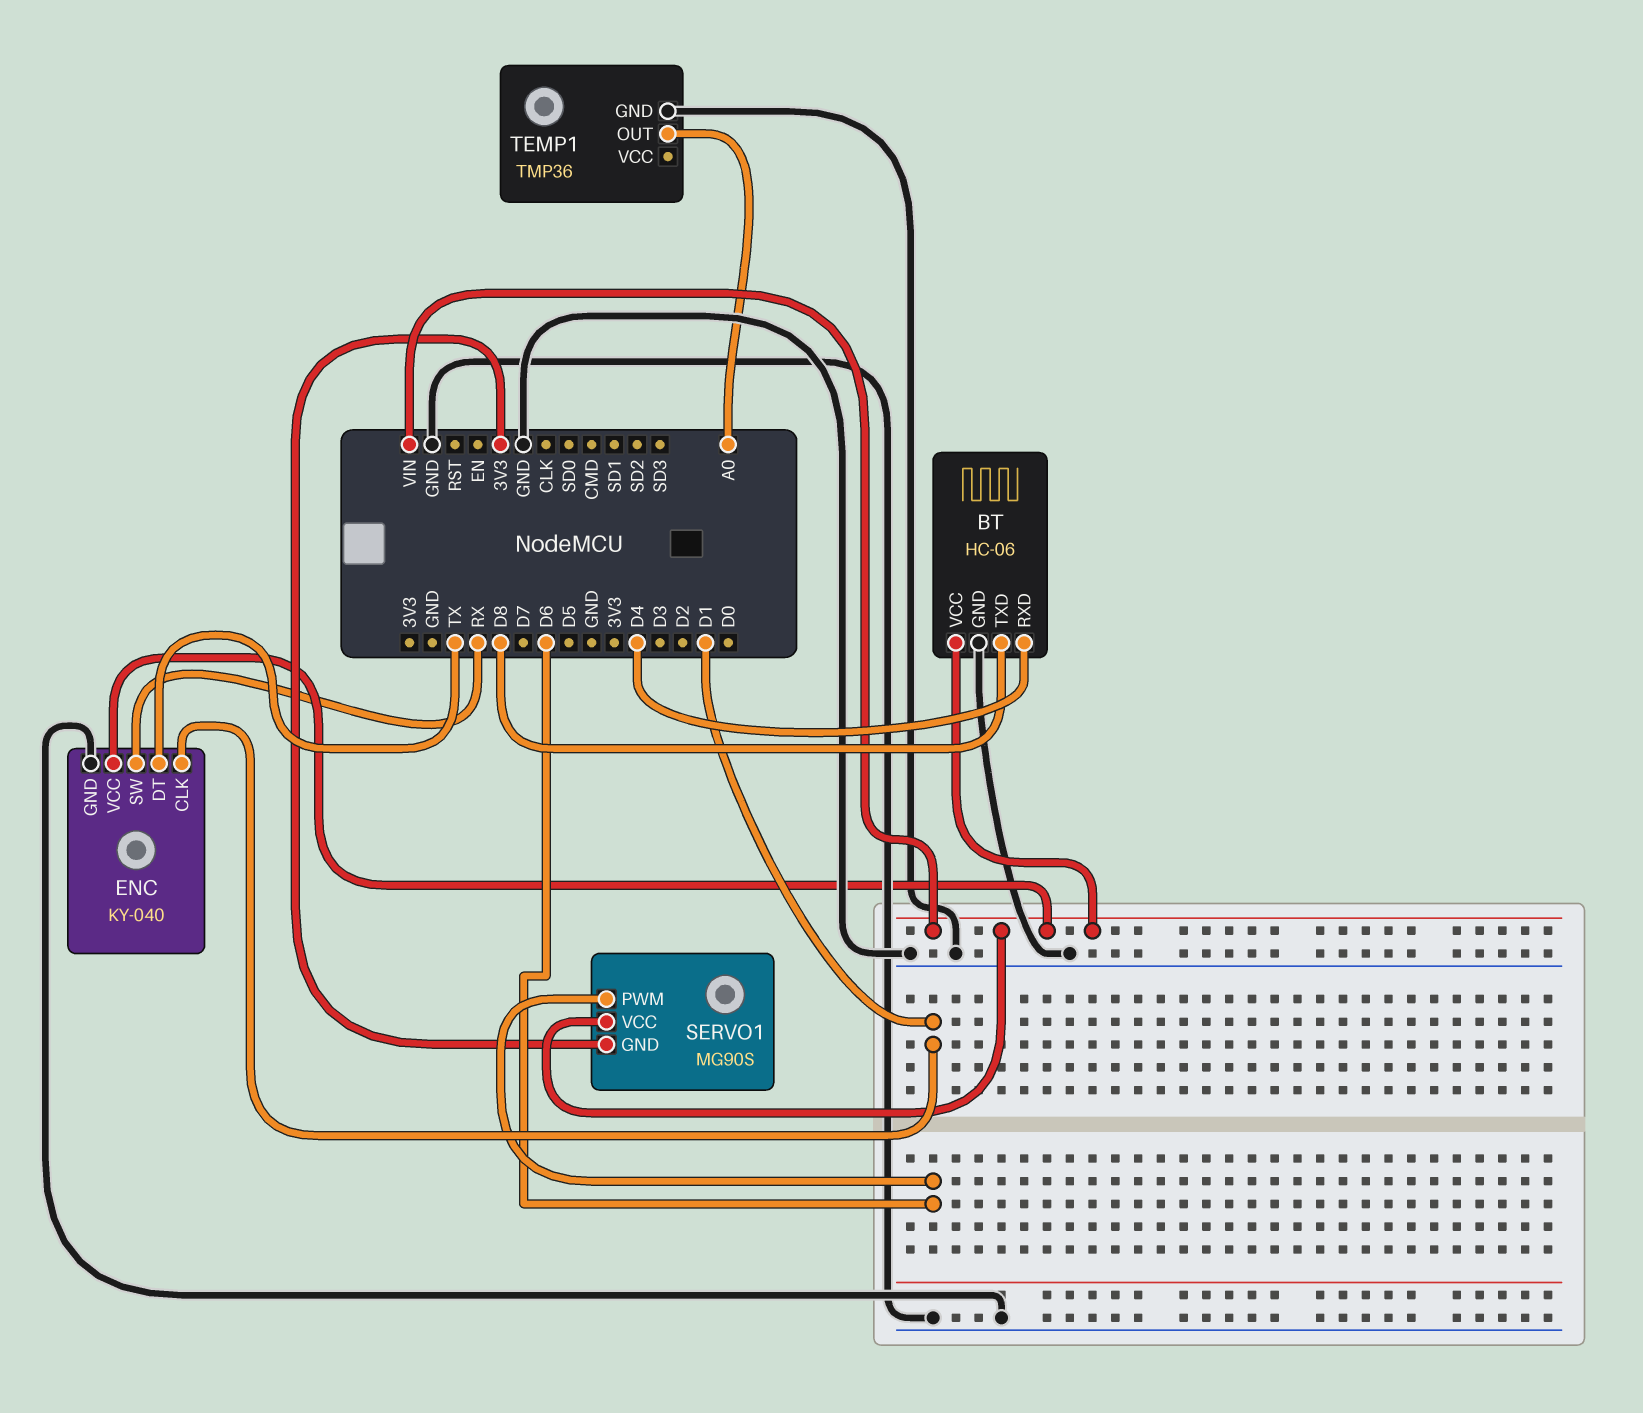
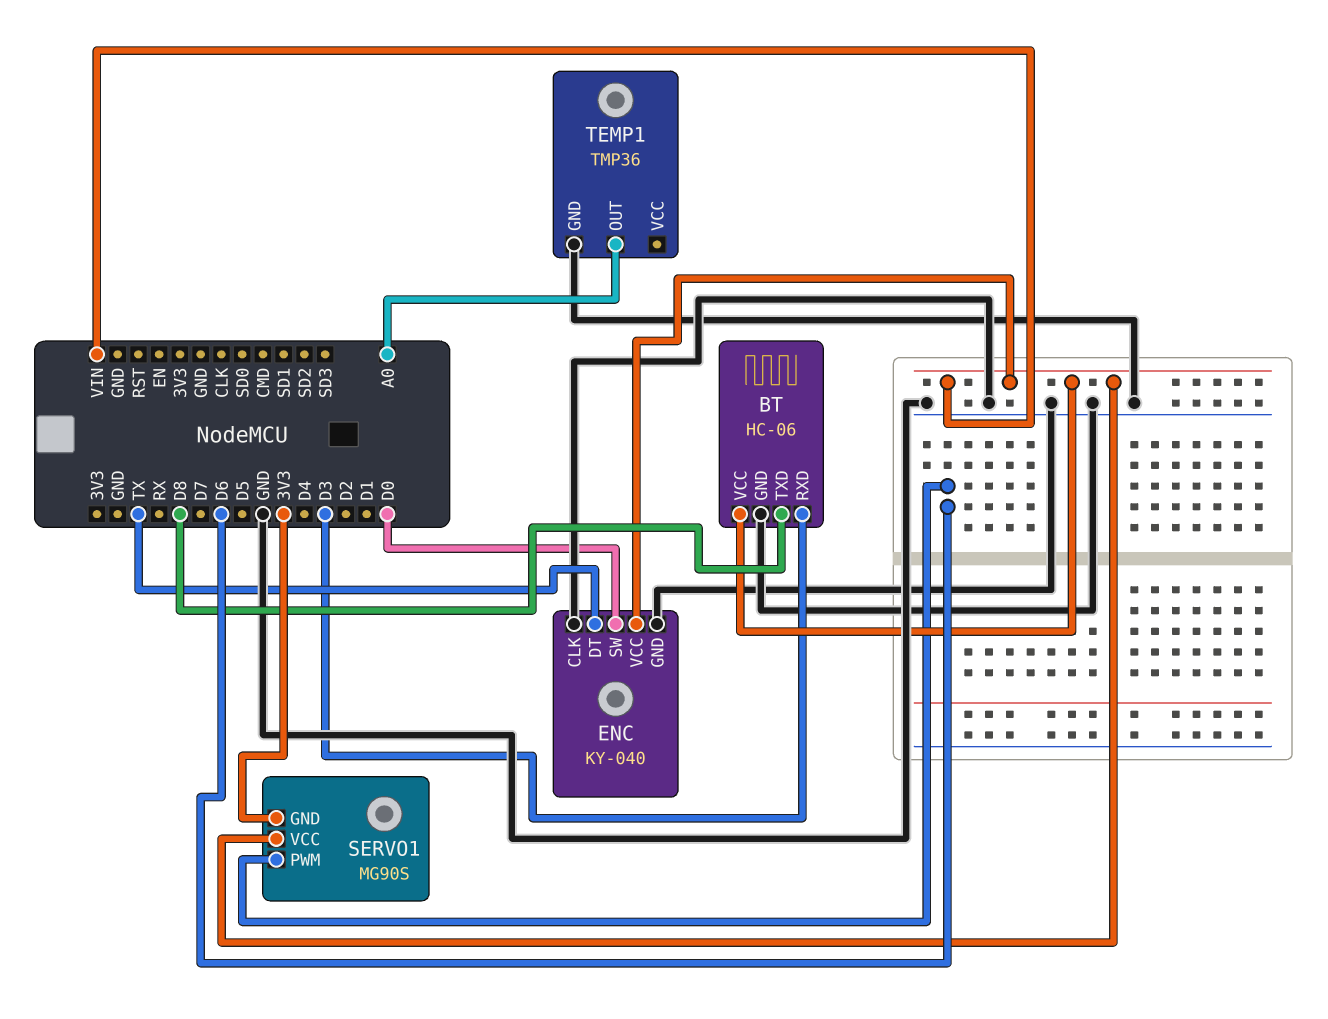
BT pin RXD: D4 -> D3
ENC pin CLK: D1 -> GND
ENC pin SW: RX -> D0

